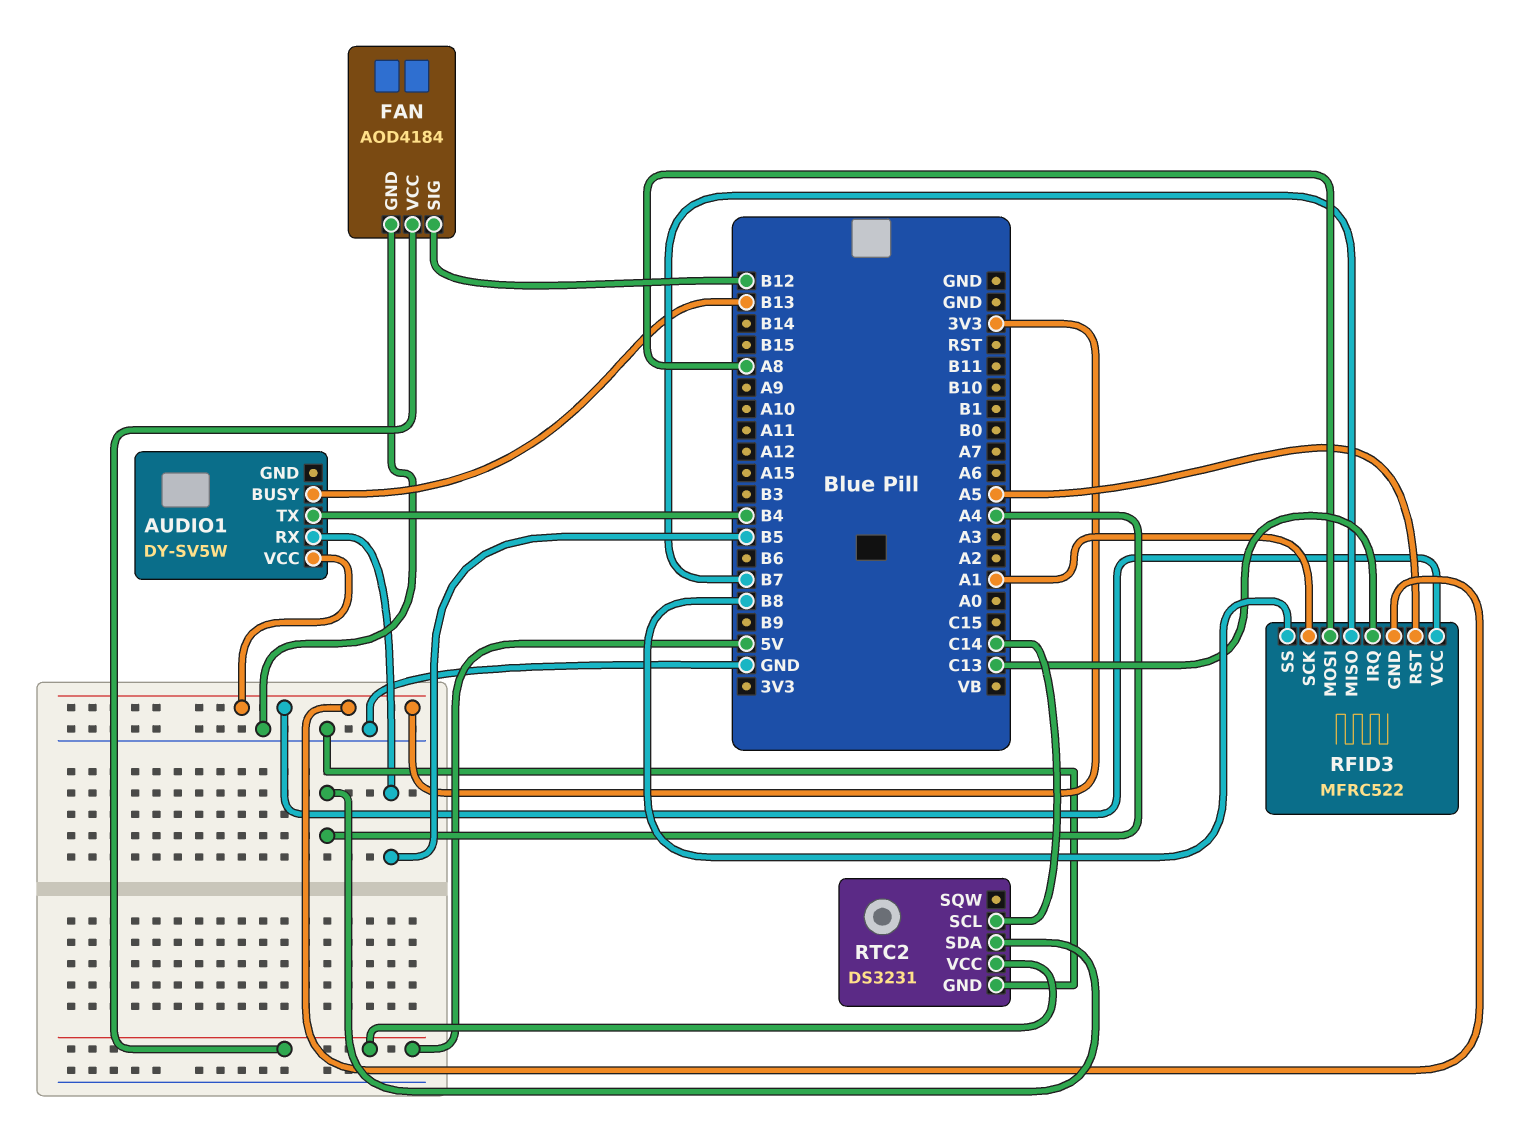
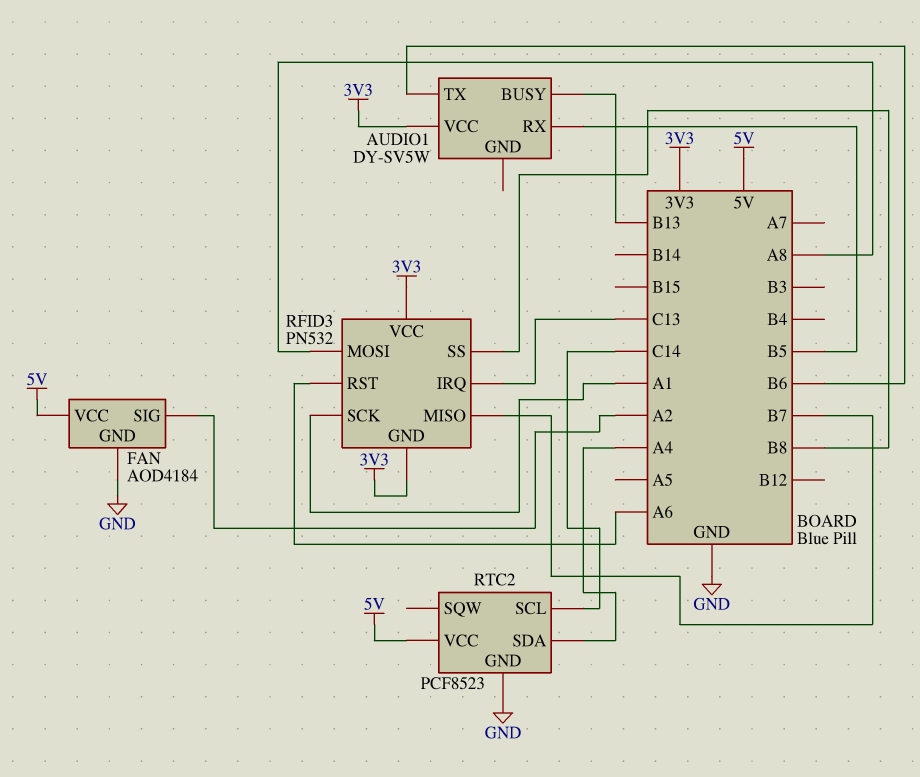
AUDIO1 pin TX: B4 -> B6
FAN pin SIG: B12 -> A2
RFID3: MFRC522 -> PN532
RFID3 pin RST: A5 -> A6
RTC2: DS3231 -> PCF8523

